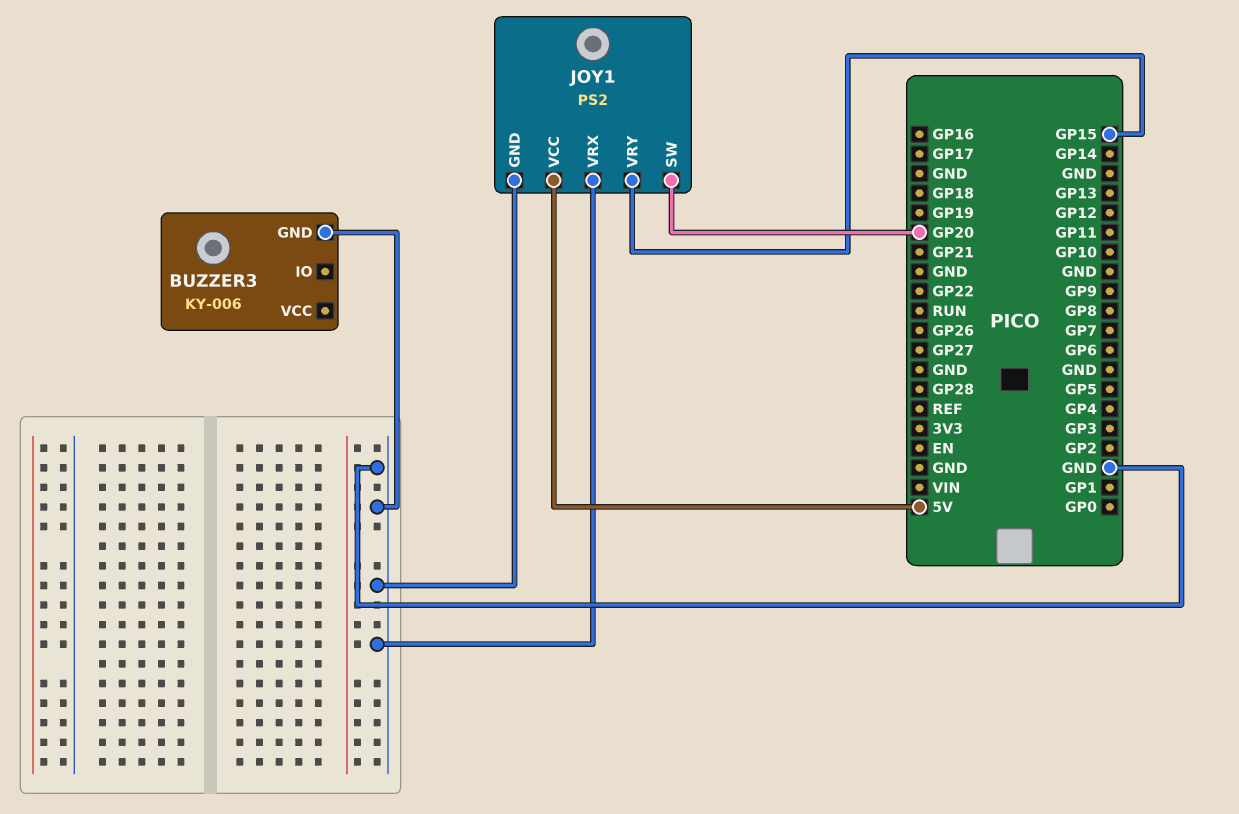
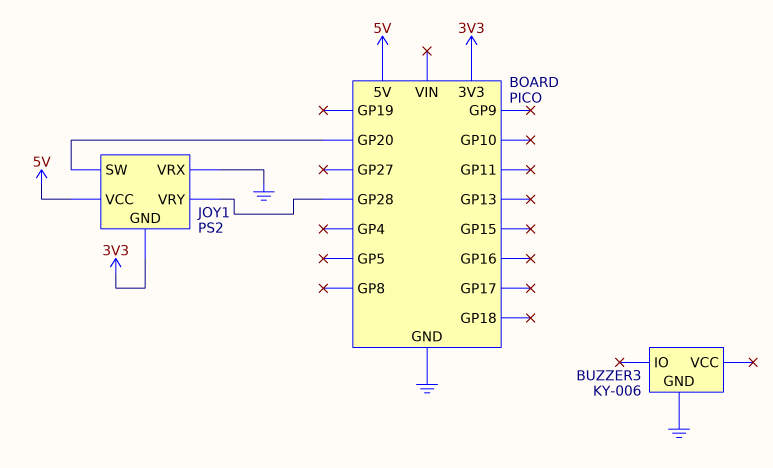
JOY1 pin GND: GND -> 3V3
JOY1 pin VRY: GP15 -> GP28

